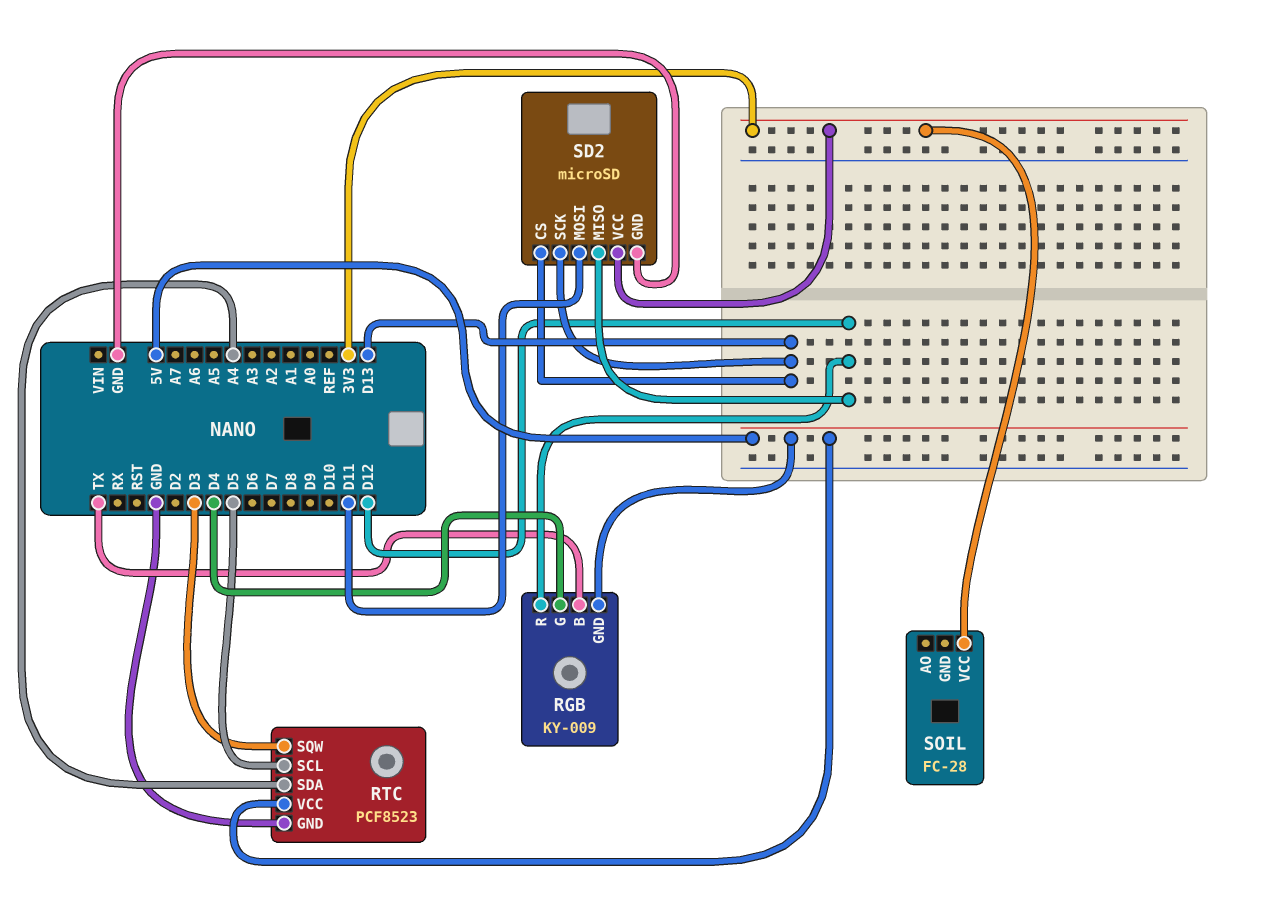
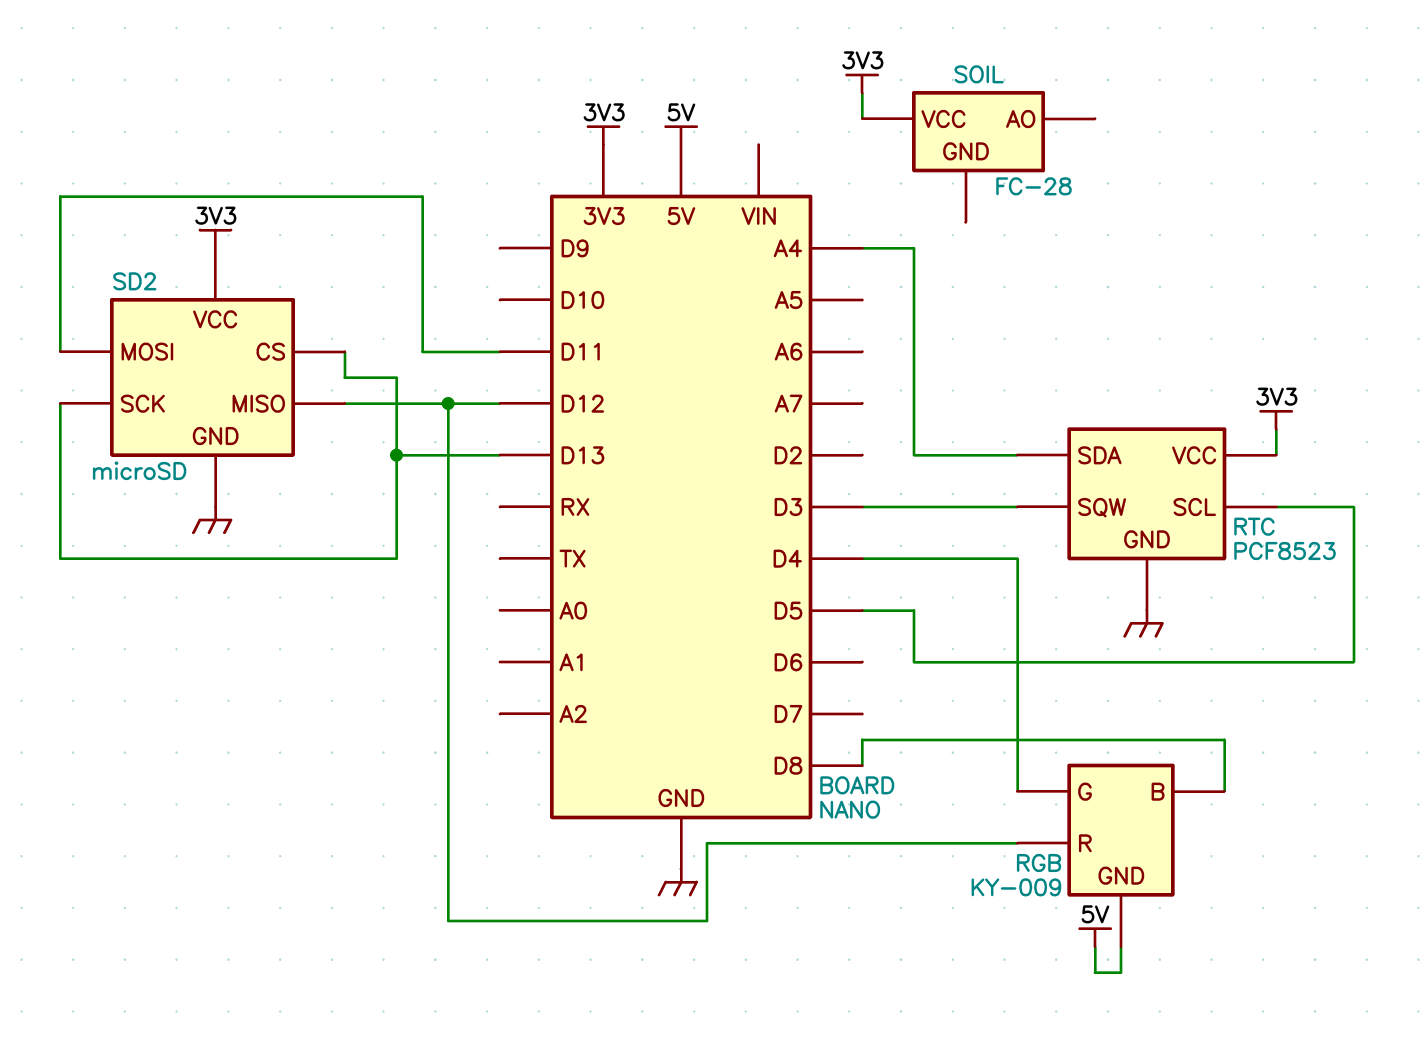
RGB pin B: TX -> D8
RTC pin VCC: 5V -> 3V3

